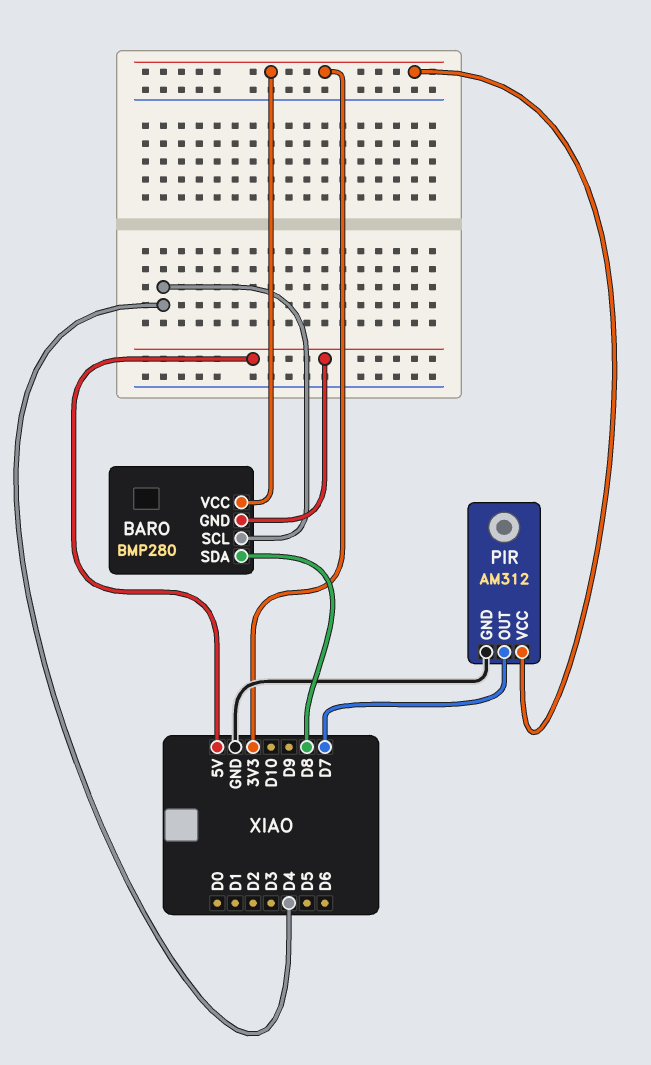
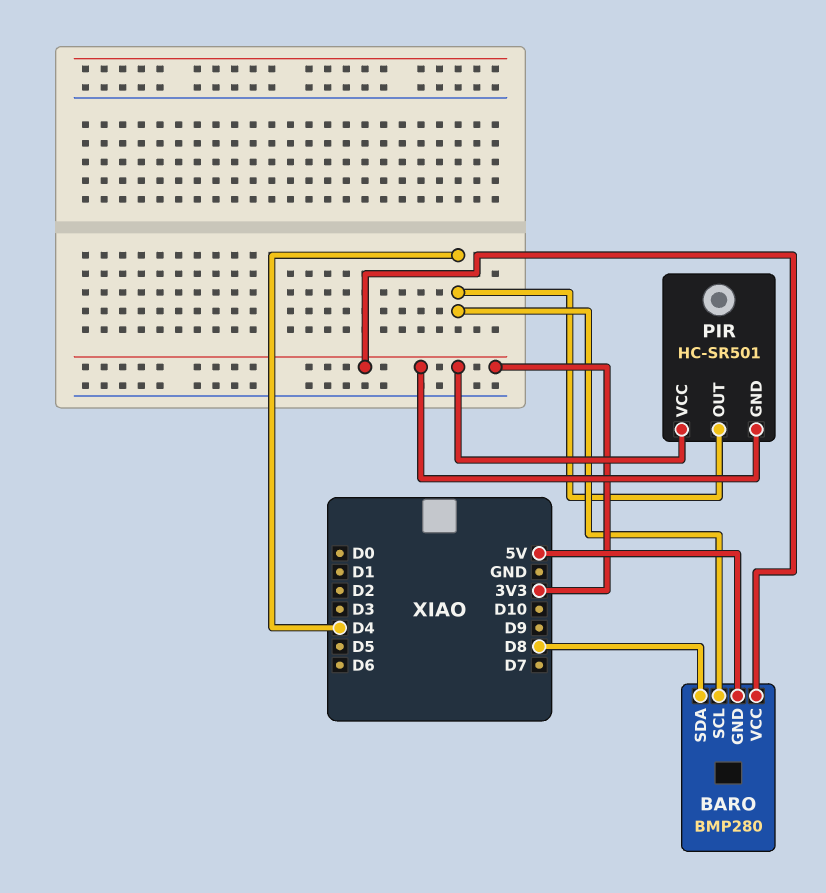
PIR: AM312 -> HC-SR501
PIR pin GND: GND -> 3V3
PIR pin OUT: D7 -> D4

